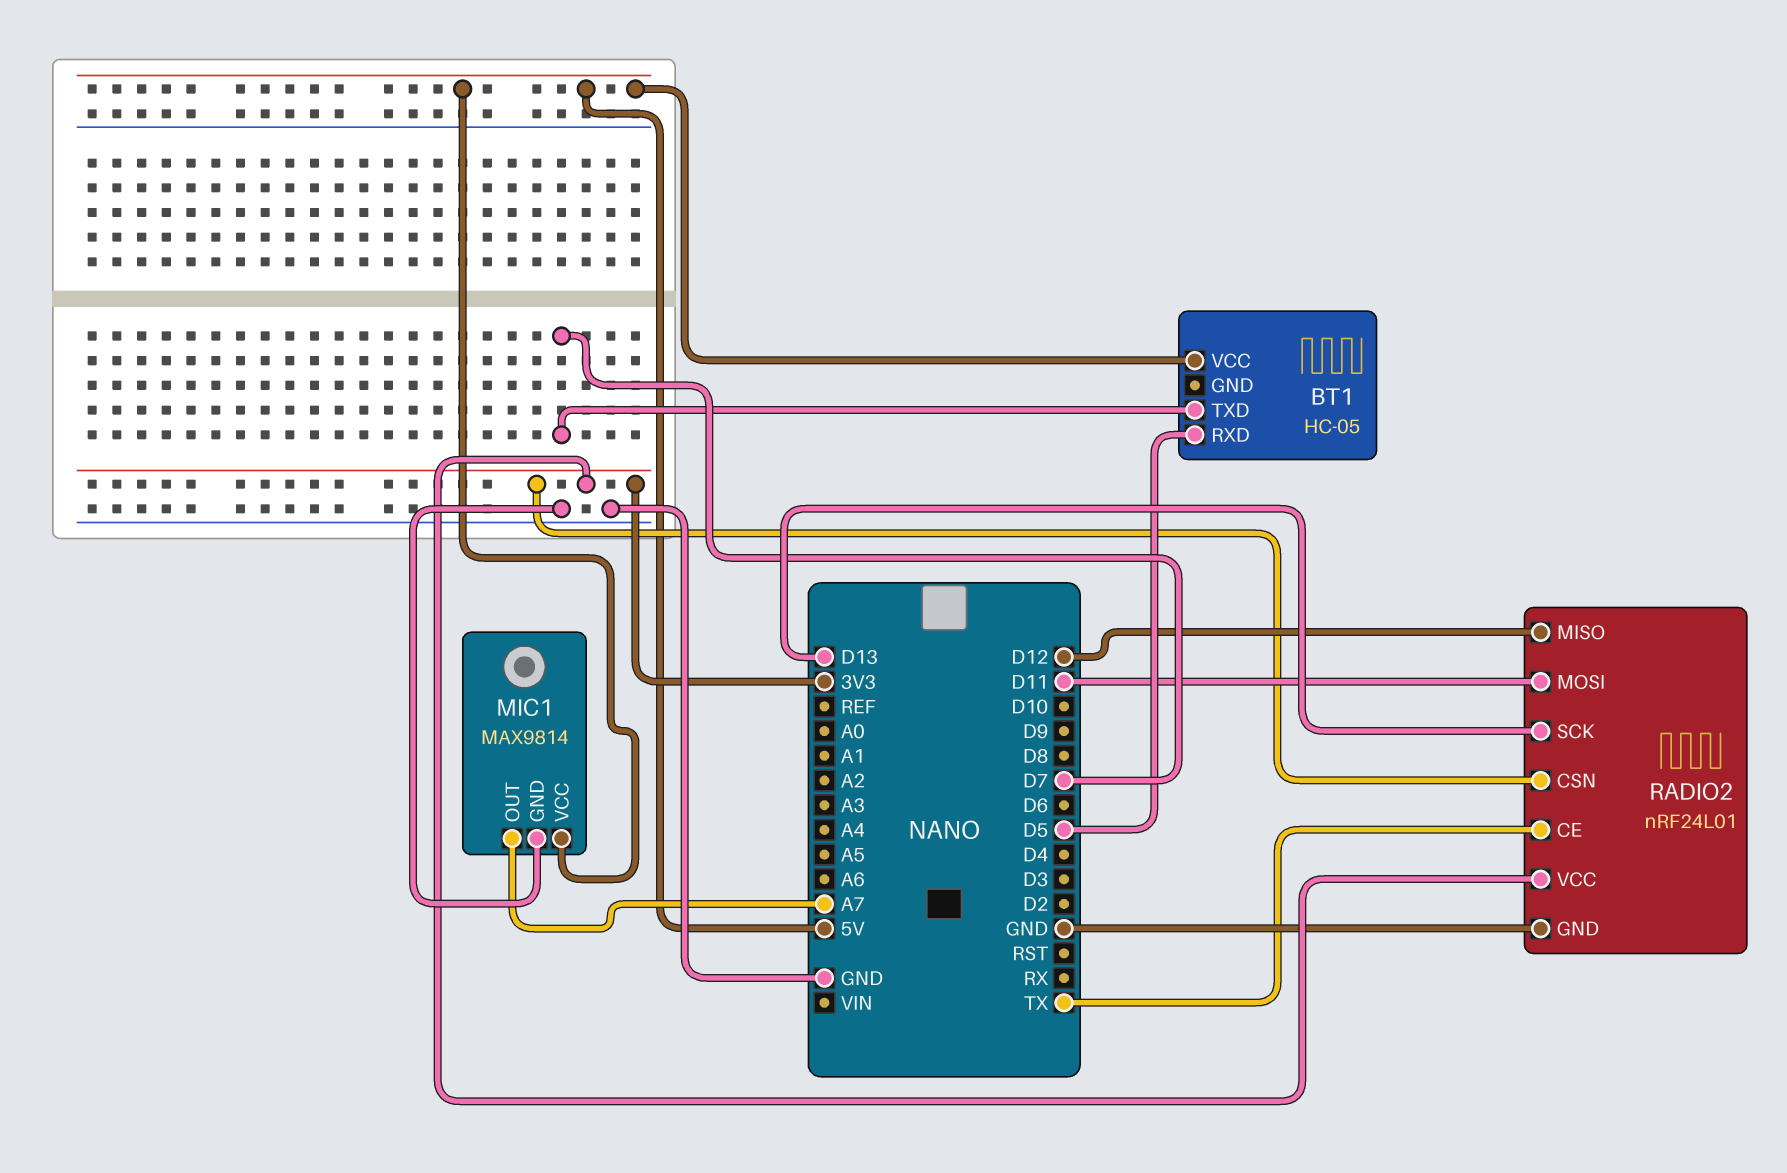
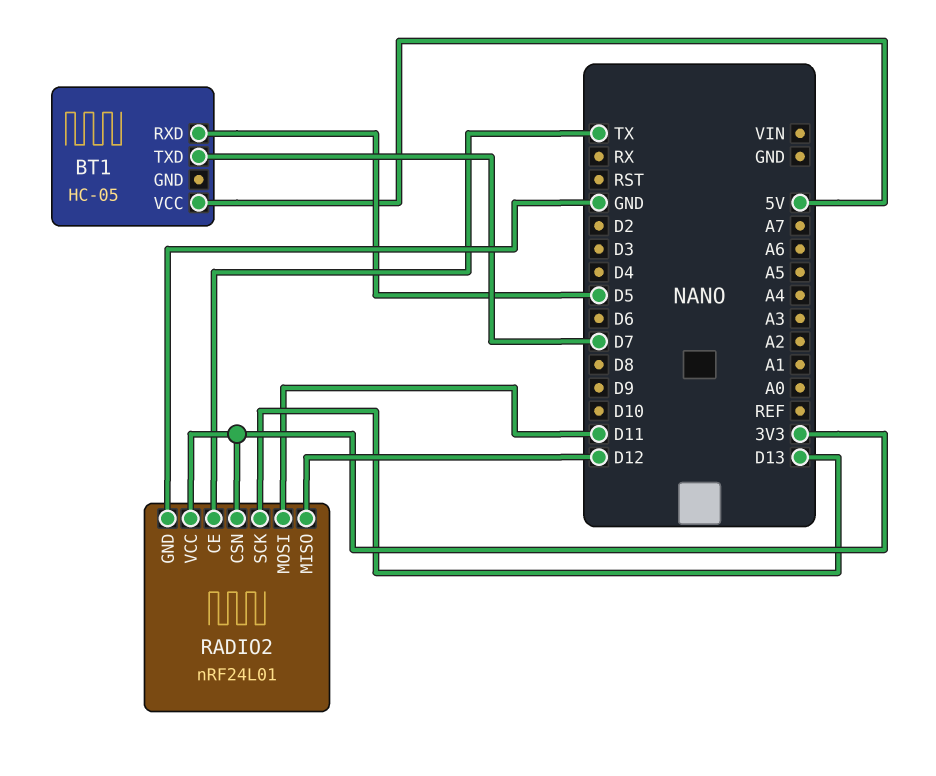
MIC1: MAX9814 -> none
MIC1 pin GND: GND -> none
MIC1 pin OUT: A7 -> none
MIC1 pin VCC: 5V -> none

